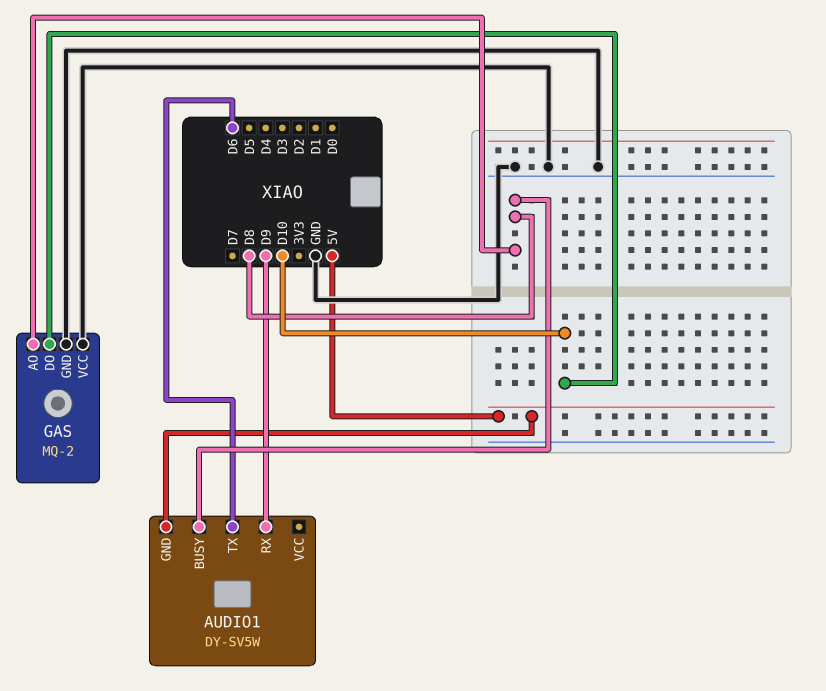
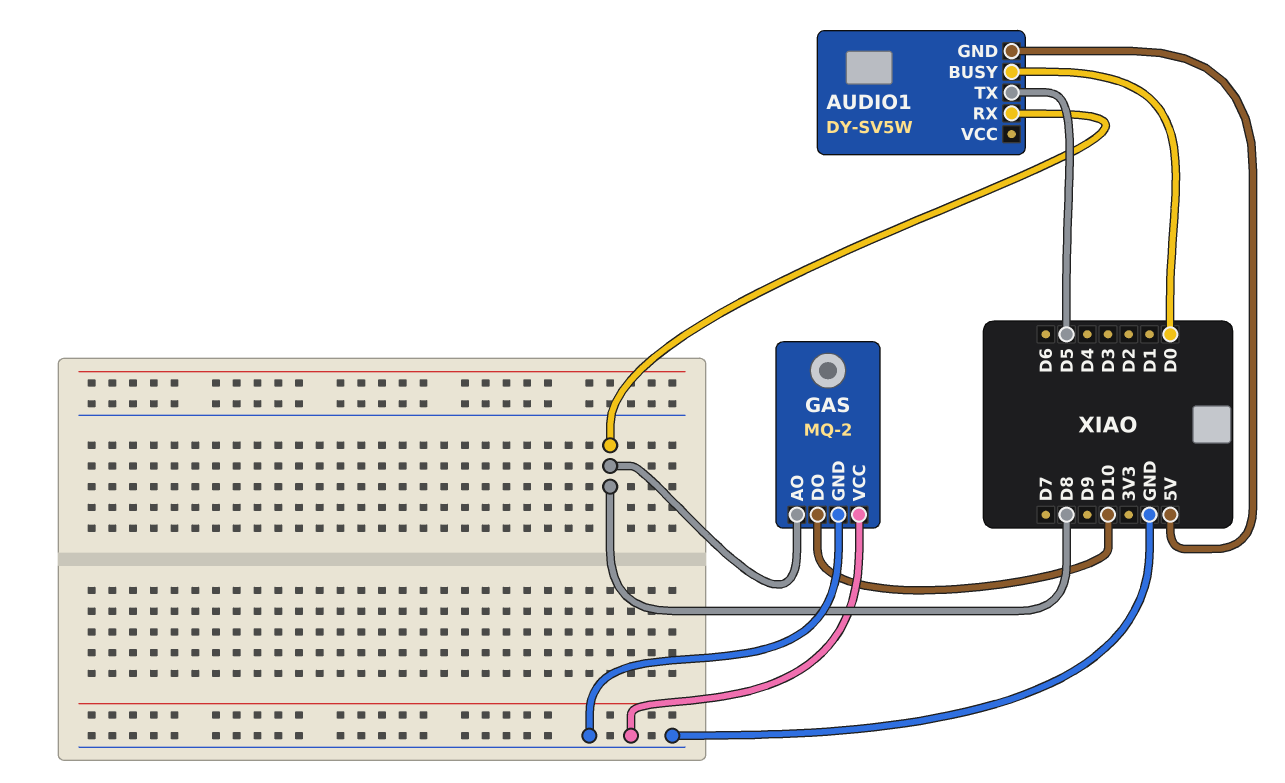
AUDIO1 pin BUSY: D8 -> D0
AUDIO1 pin RX: D9 -> D8
AUDIO1 pin TX: D6 -> D5

